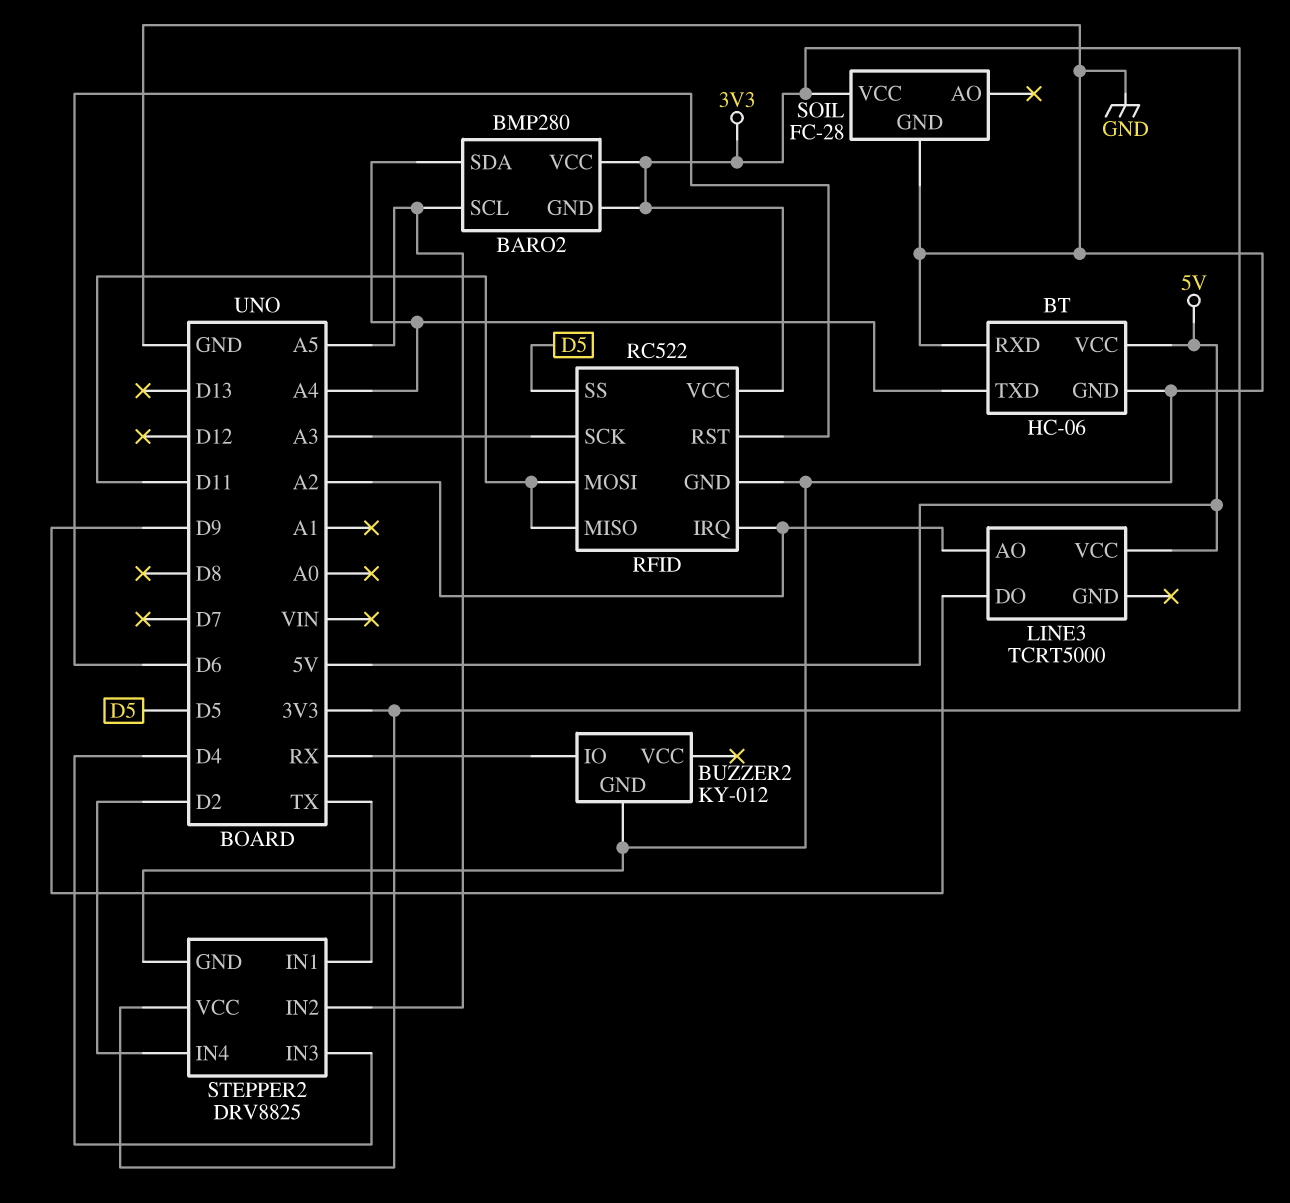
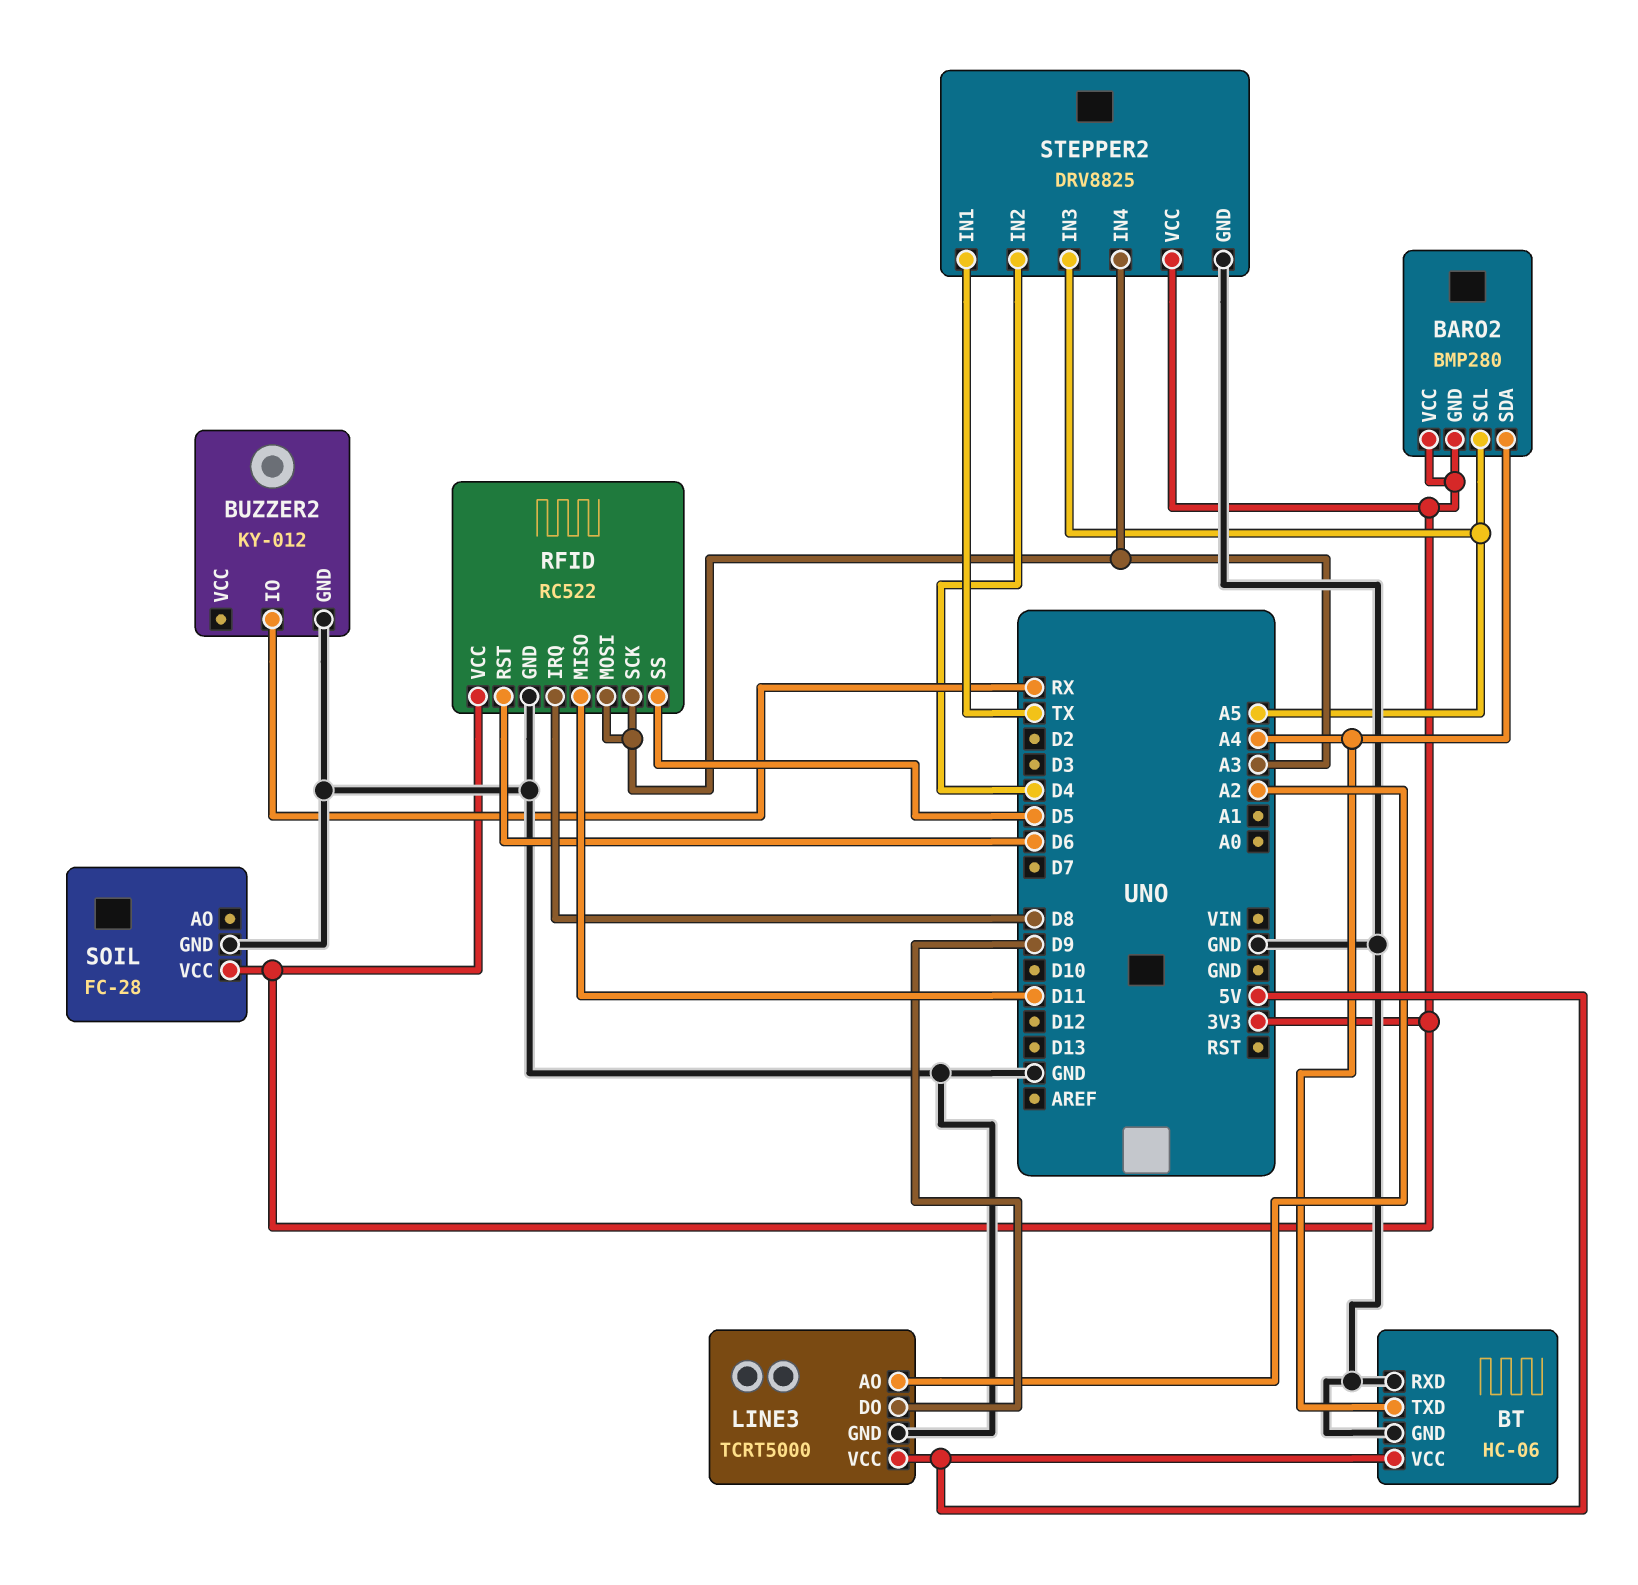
LINE3 pin GND: none -> GND
RFID pin IRQ: A2 -> D8
RFID pin MOSI: D11 -> A3
STEPPER2 pin IN2: A5 -> D4
STEPPER2 pin IN3: D4 -> A5
STEPPER2 pin IN4: D2 -> A3

